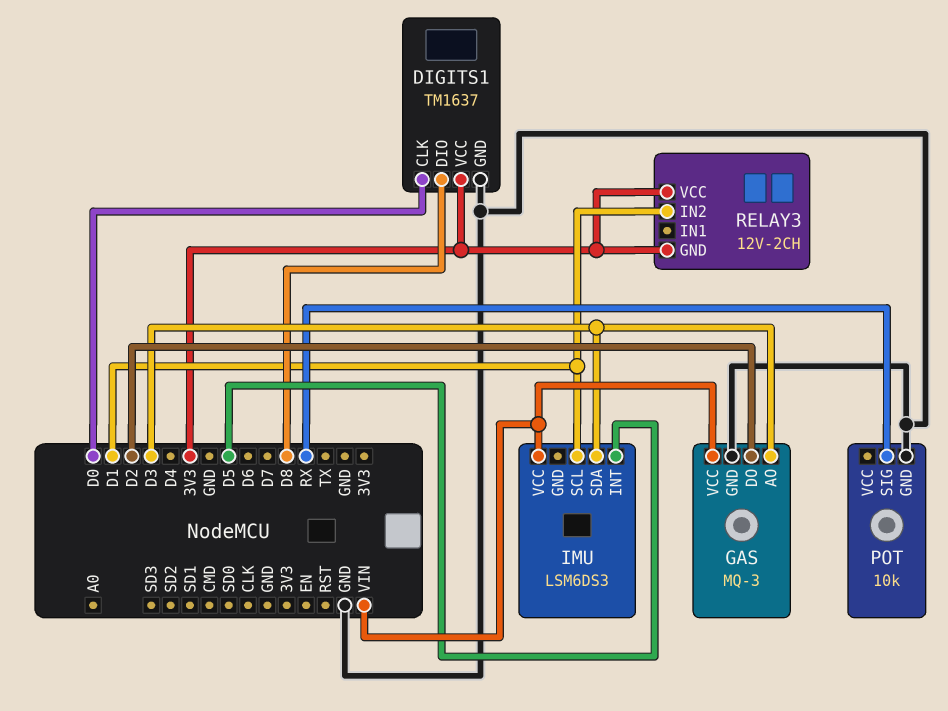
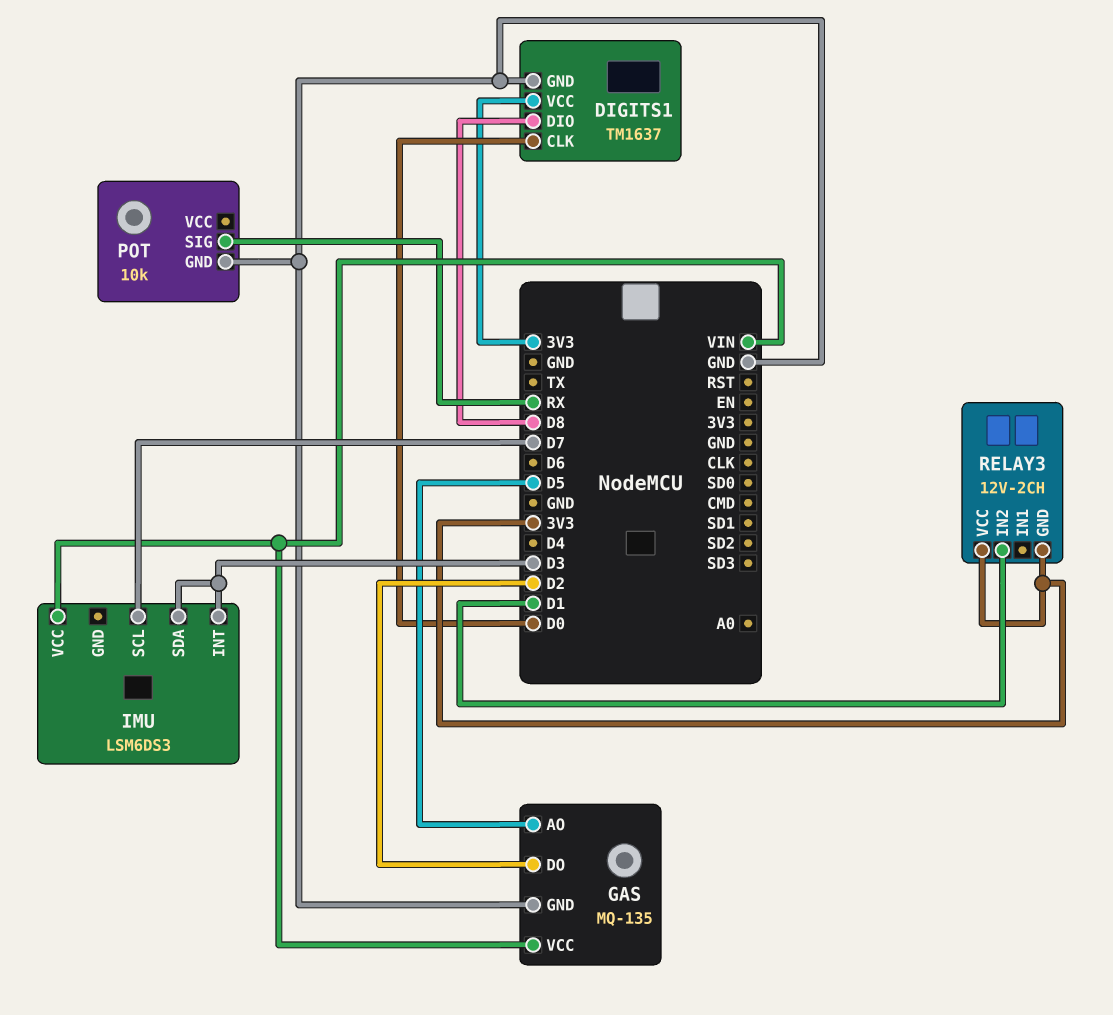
GAS: MQ-3 -> MQ-135
GAS pin AO: D3 -> D5
IMU pin INT: D5 -> D3
IMU pin SCL: D1 -> D7

